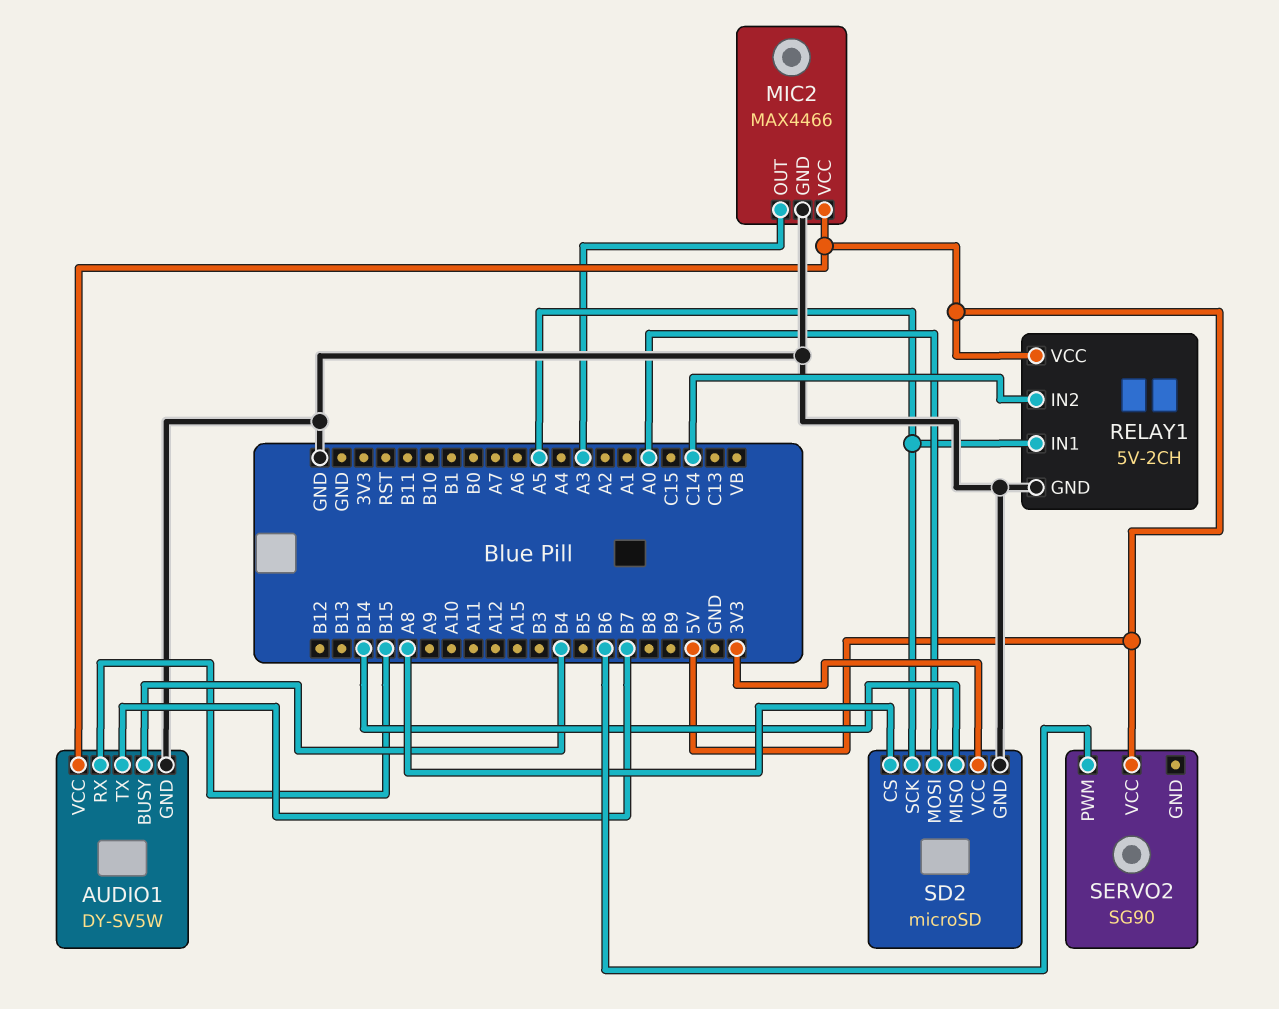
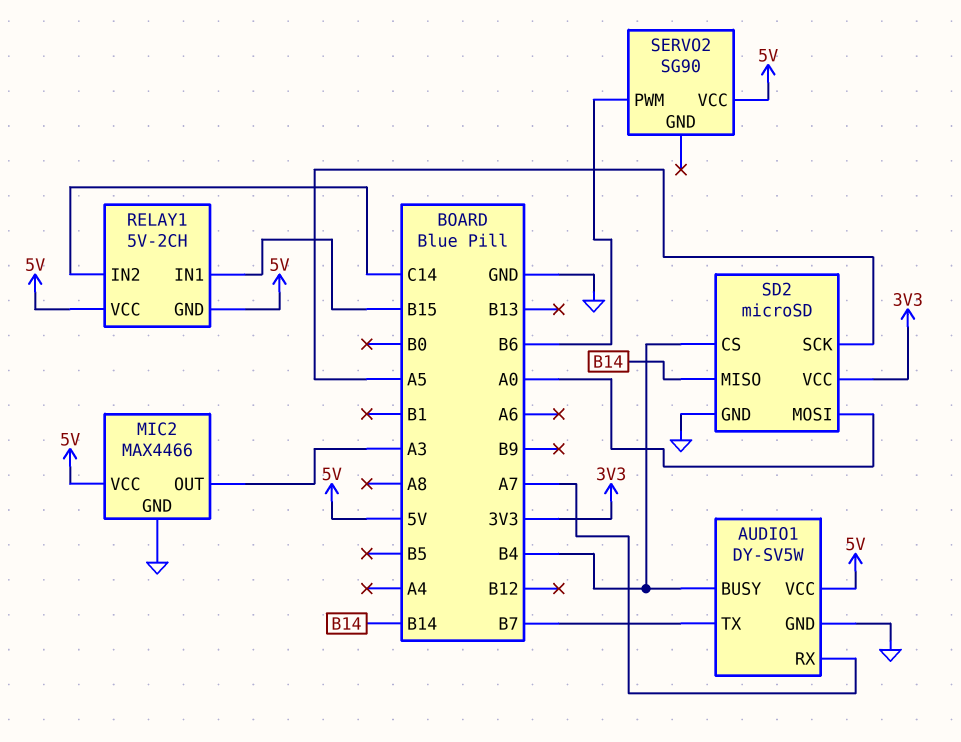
AUDIO1 pin RX: B15 -> A7
RELAY1 pin GND: GND -> 5V
RELAY1 pin IN1: A5 -> B15
SD2 pin CS: A8 -> B4

